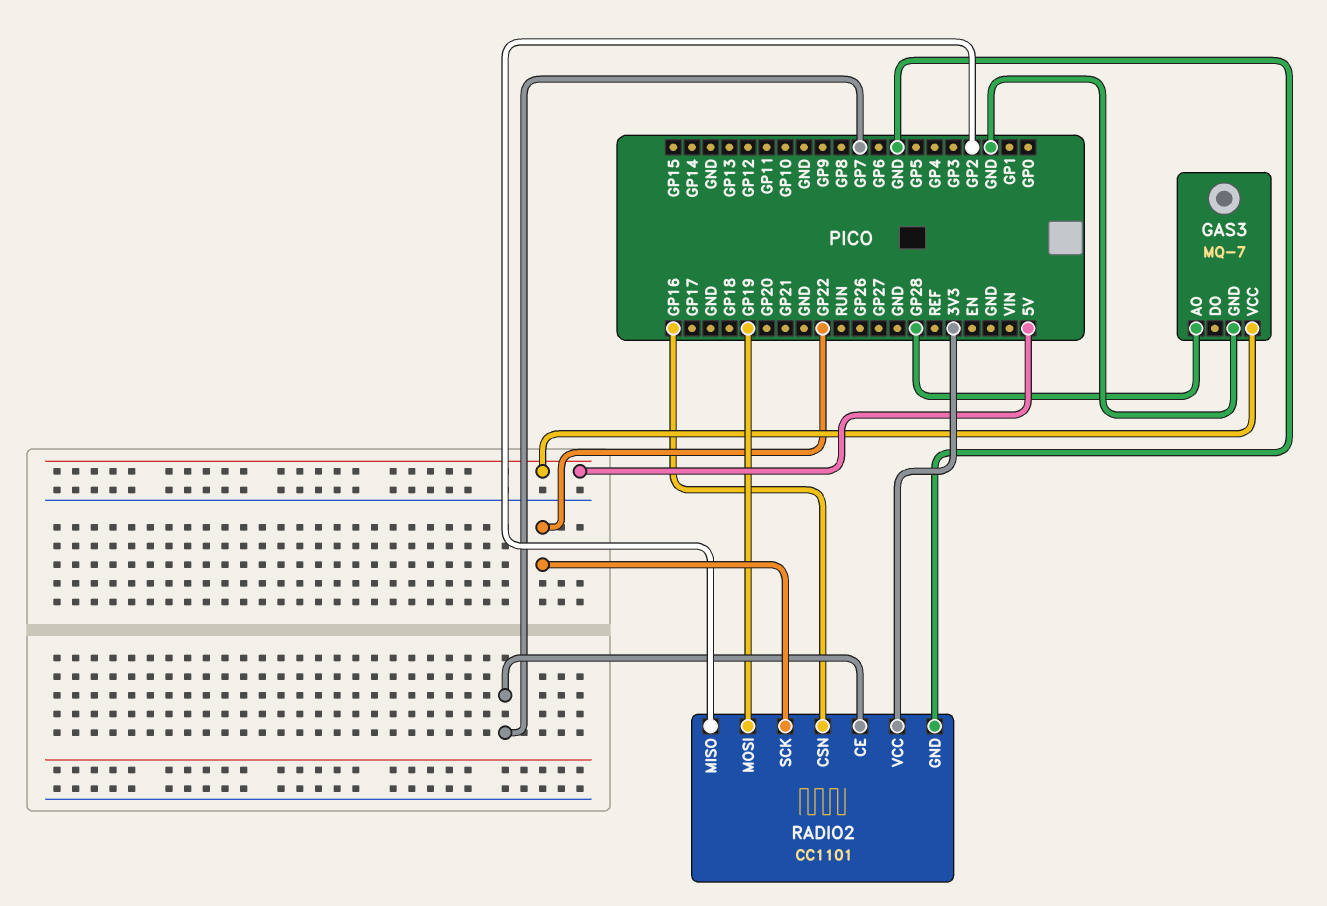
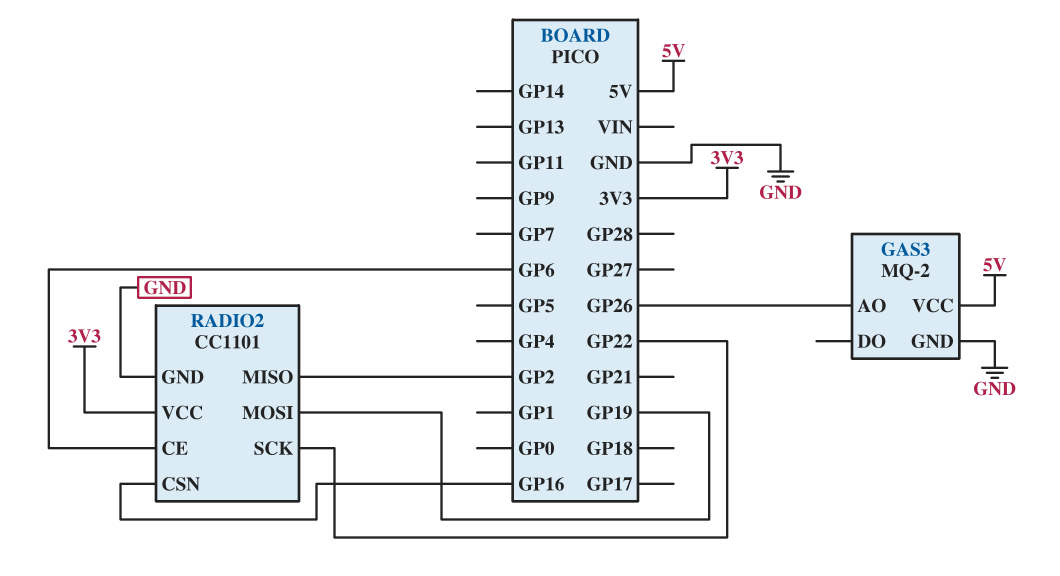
GAS3: MQ-7 -> MQ-2
GAS3 pin AO: GP28 -> GP26
RADIO2 pin CE: GP7 -> GP6

